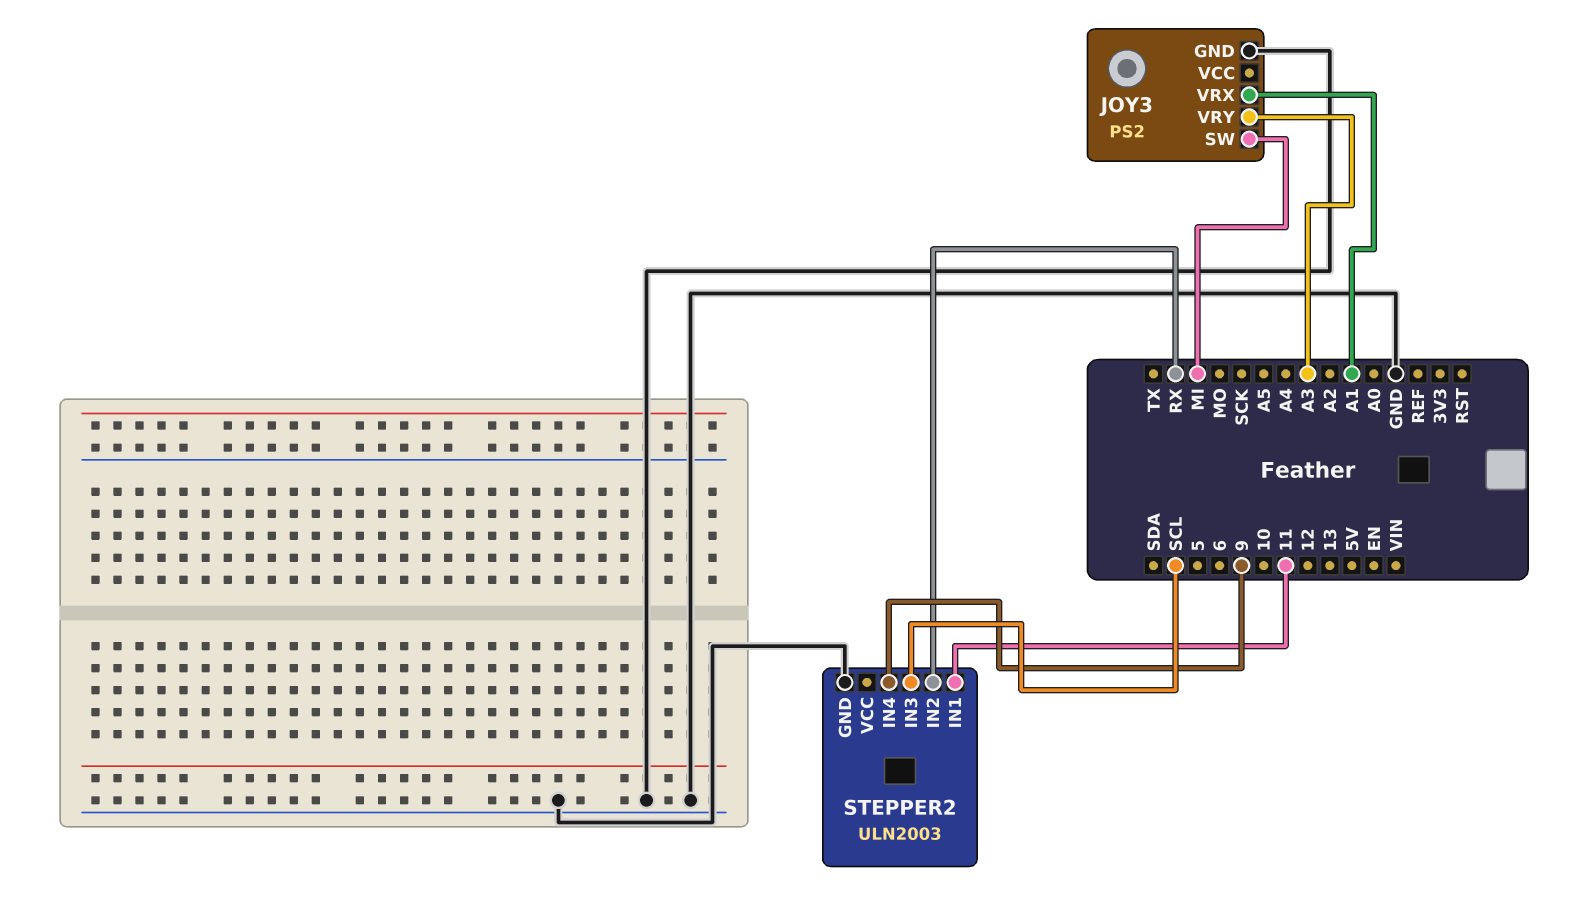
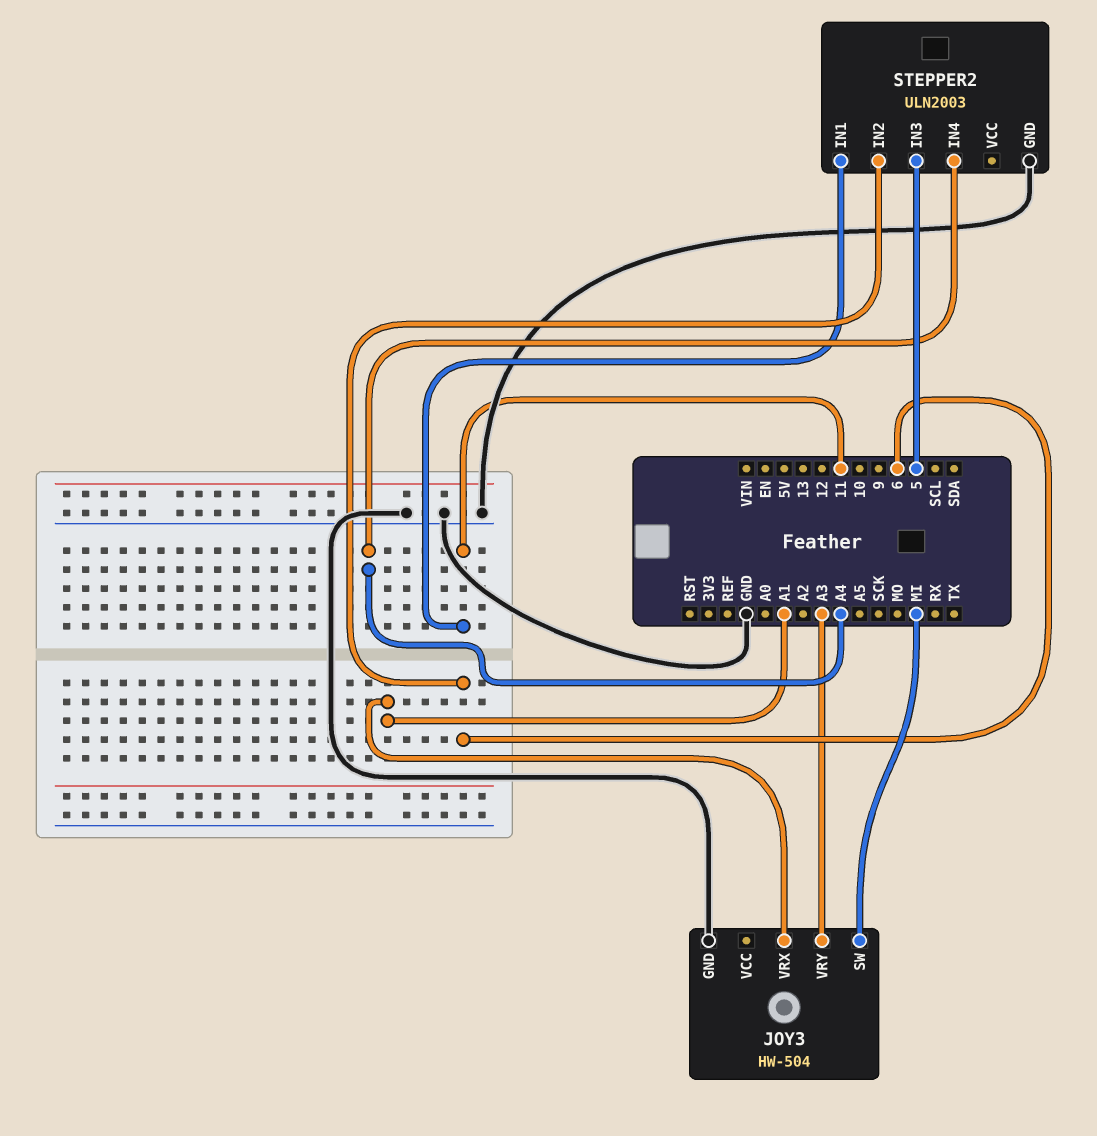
JOY3: PS2 -> HW-504
STEPPER2 pin IN2: RX -> 6
STEPPER2 pin IN3: SCL -> 5
STEPPER2 pin IN4: 9 -> A4

